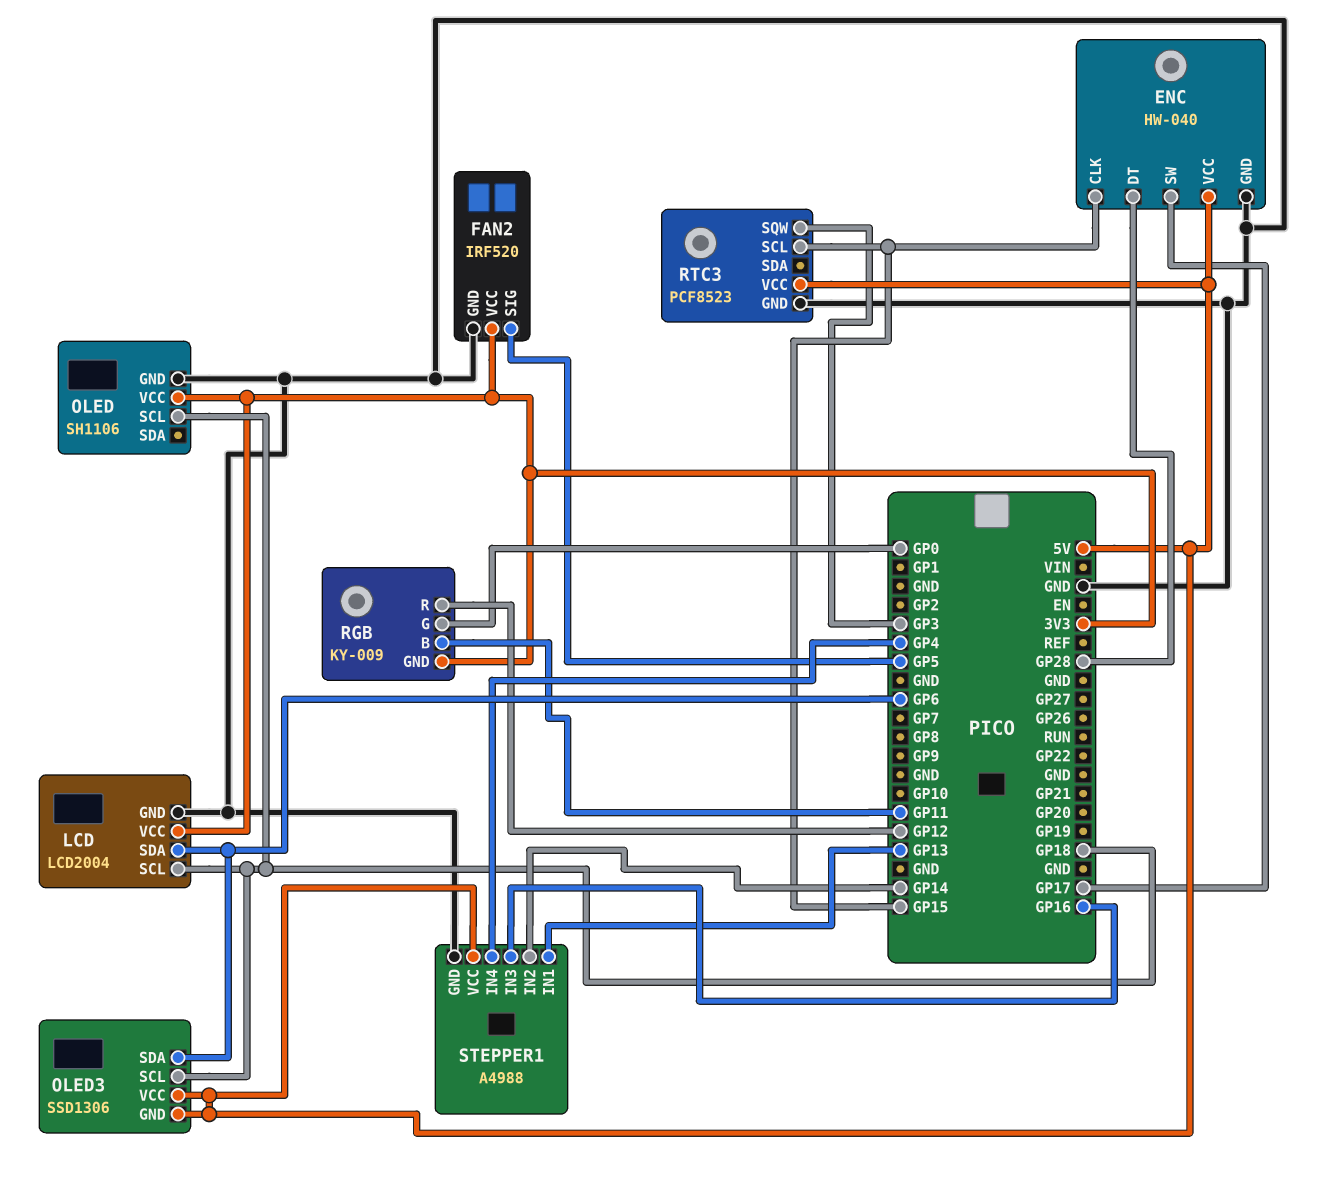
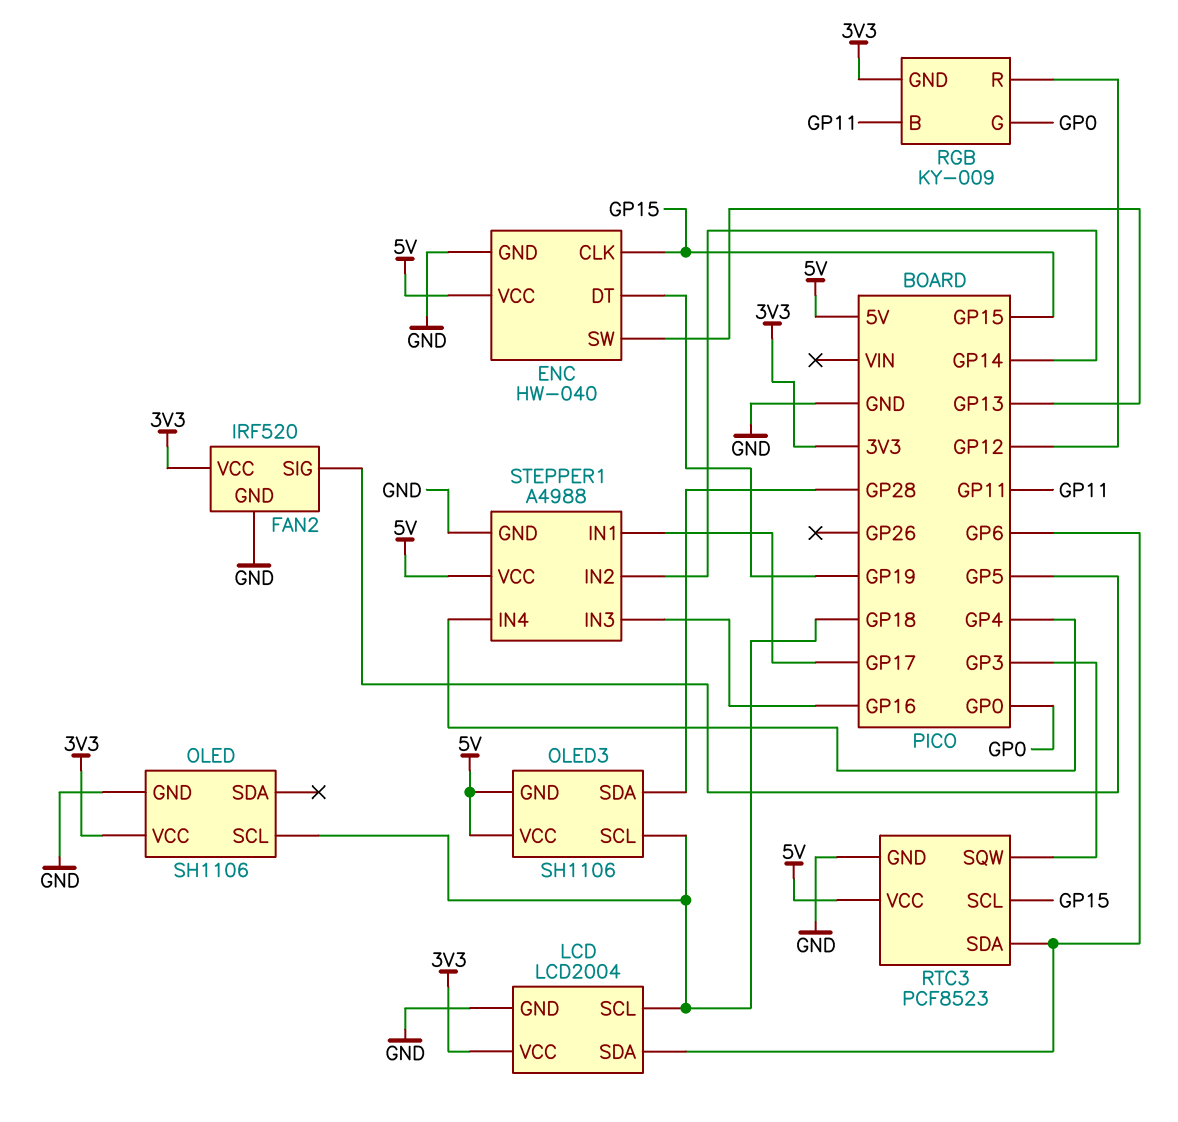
ENC pin DT: GP28 -> GP19
ENC pin SW: GP17 -> GP13
OLED3: SSD1306 -> SH1106
OLED3 pin SDA: GP6 -> GP28
RTC3 pin SDA: none -> GP6
STEPPER1 pin IN1: GP13 -> GP17

